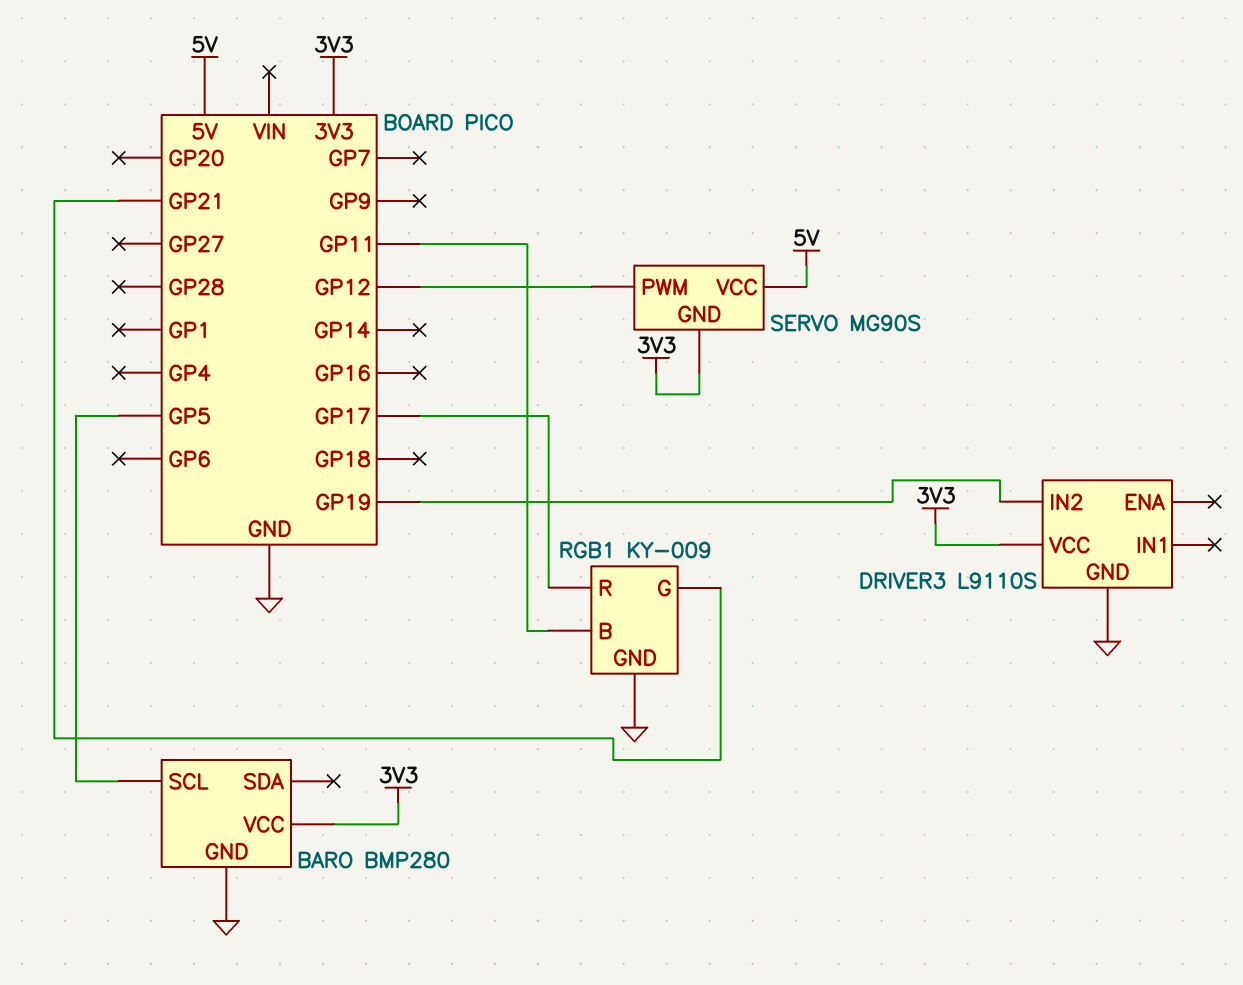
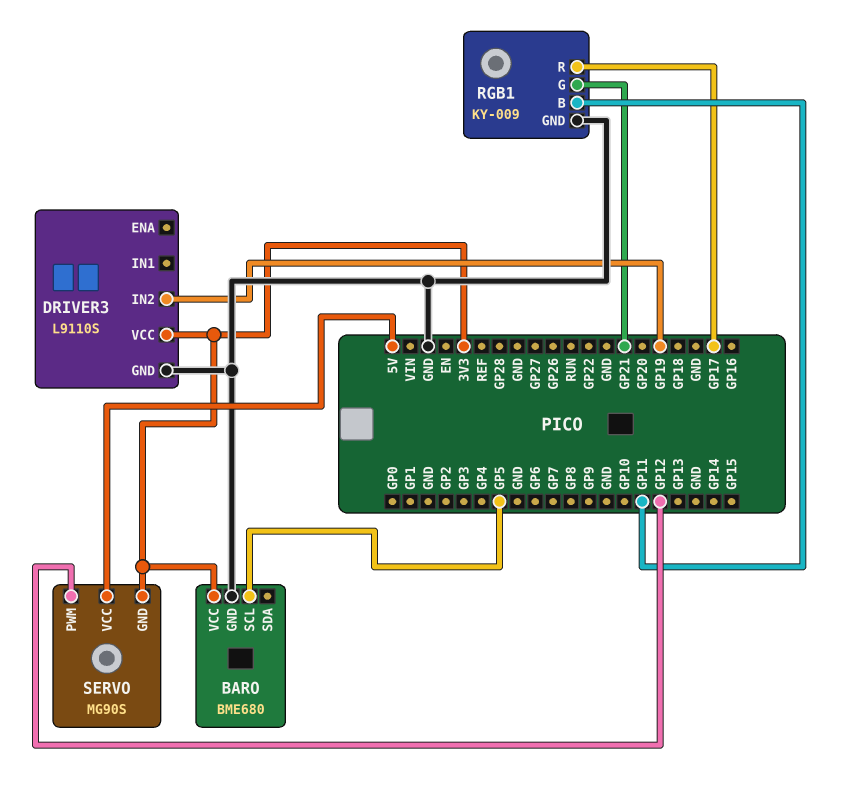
BARO: BMP280 -> BME680

